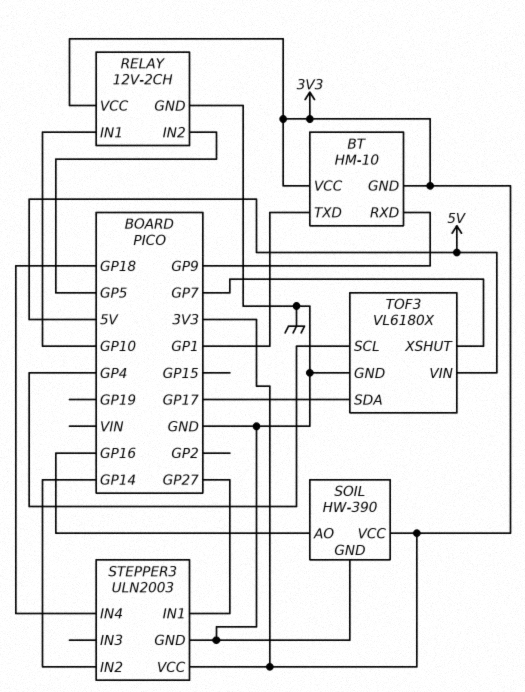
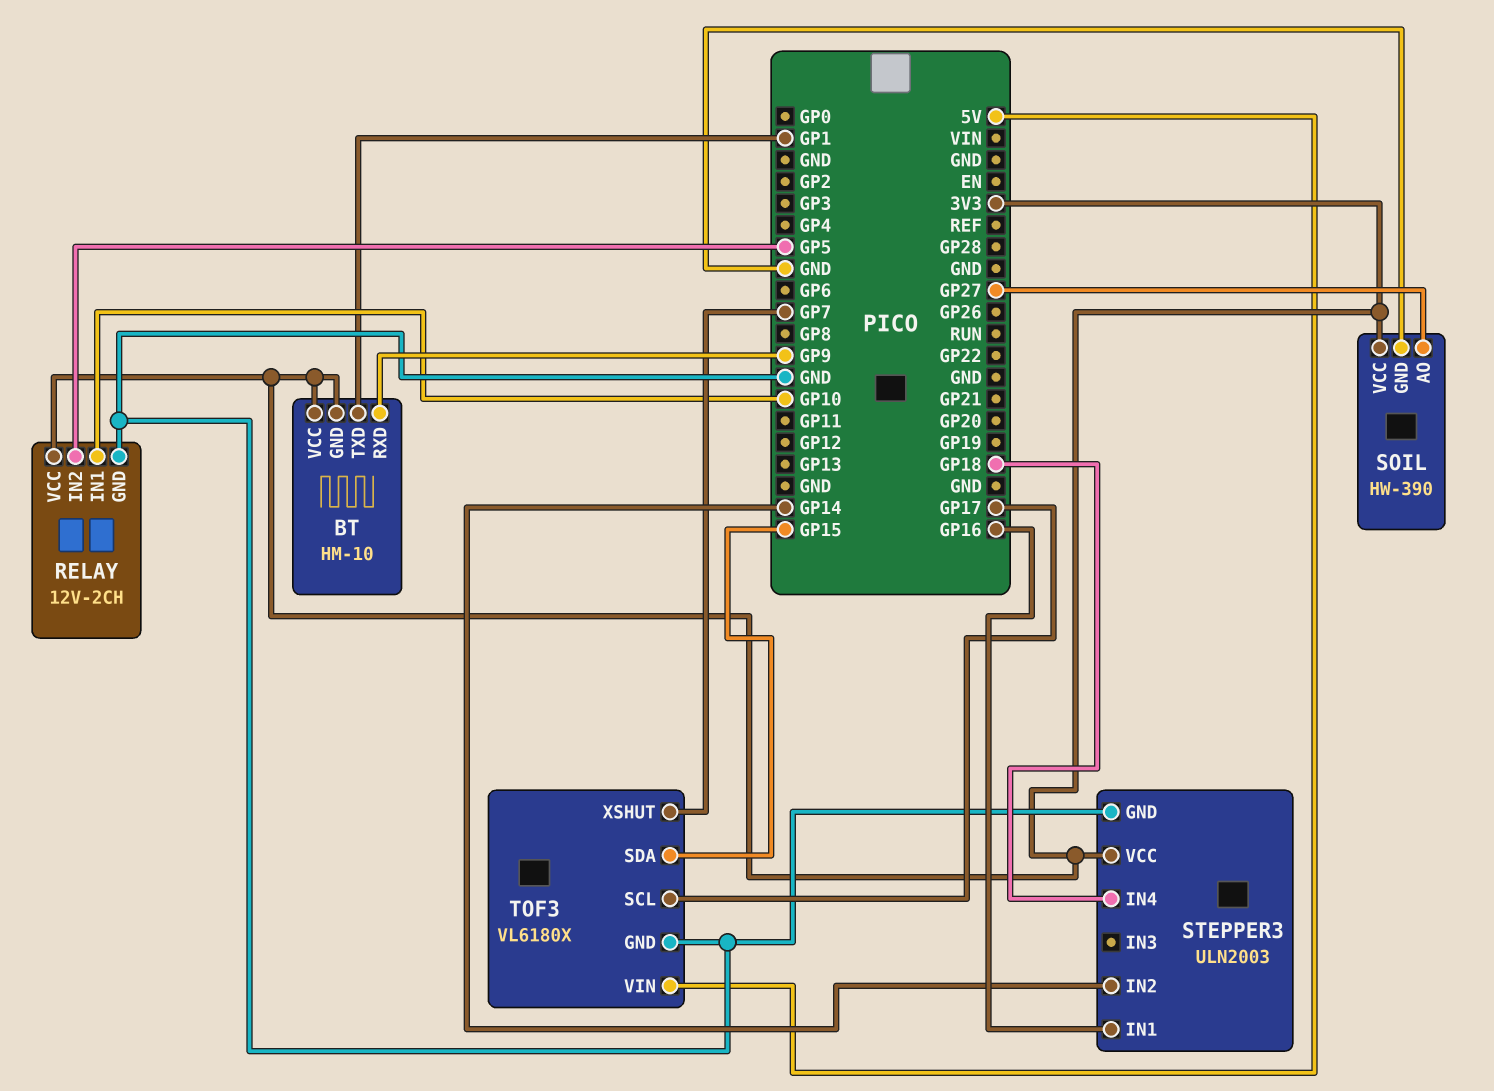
SOIL pin AO: GP16 -> GP27
STEPPER3 pin IN1: GP27 -> GP16
TOF3 pin SCL: GP4 -> GP17
TOF3 pin SDA: GP17 -> GP15

